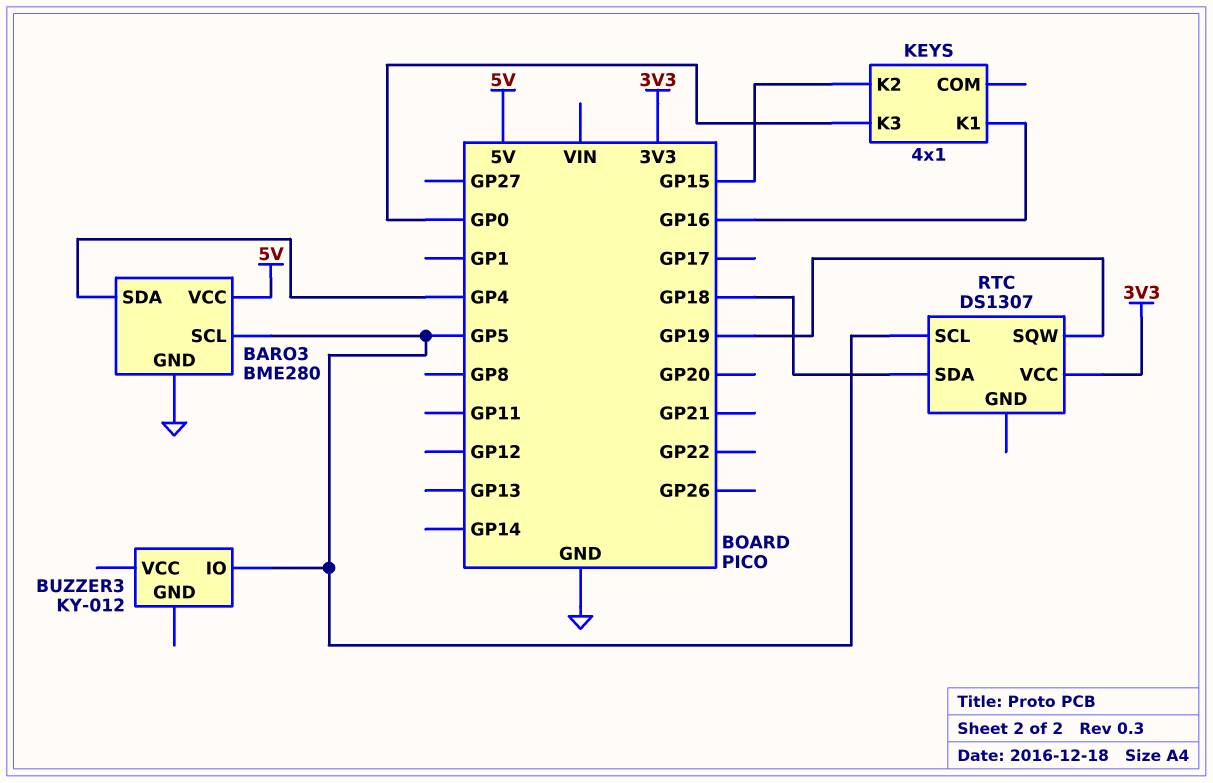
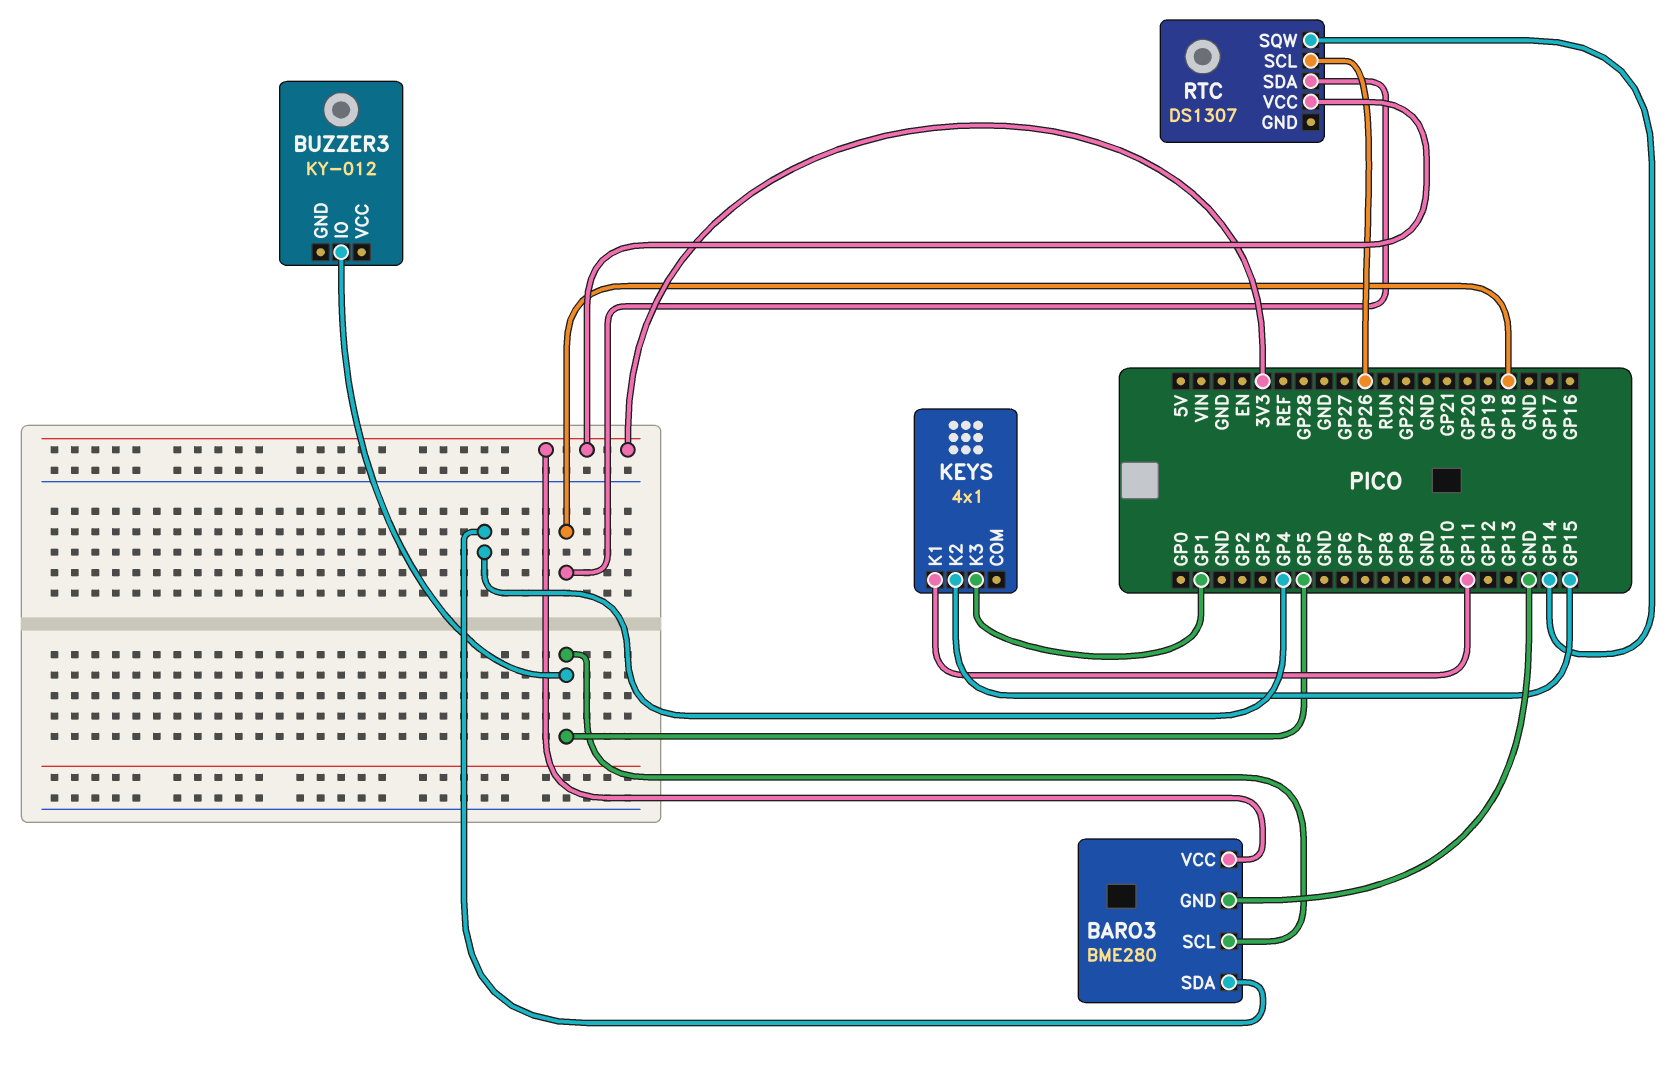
BARO3 pin VCC: 5V -> 3V3
KEYS pin K1: GP16 -> GP11
KEYS pin K3: GP0 -> GP1
RTC pin SCL: GP5 -> GP26
RTC pin SQW: GP19 -> GP14

